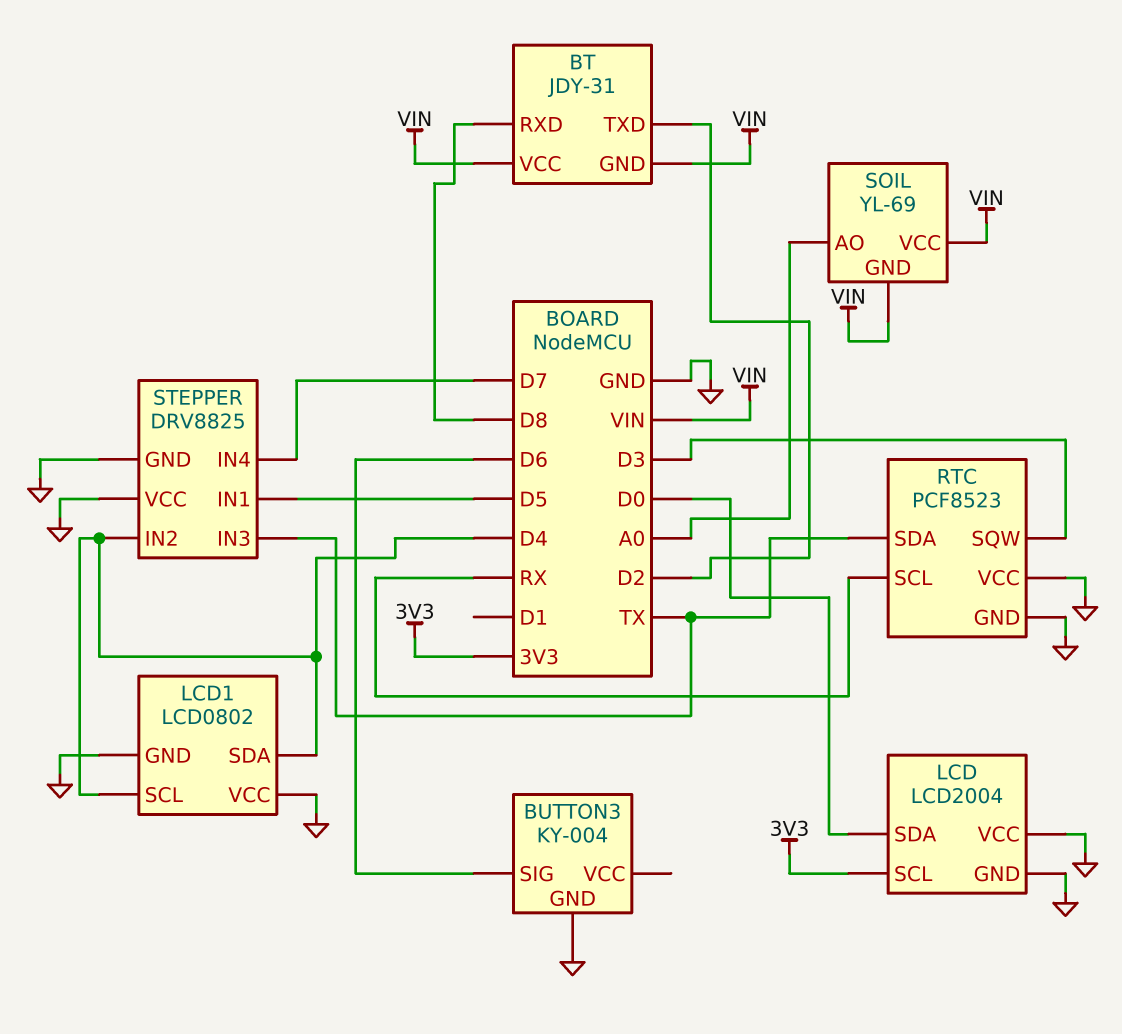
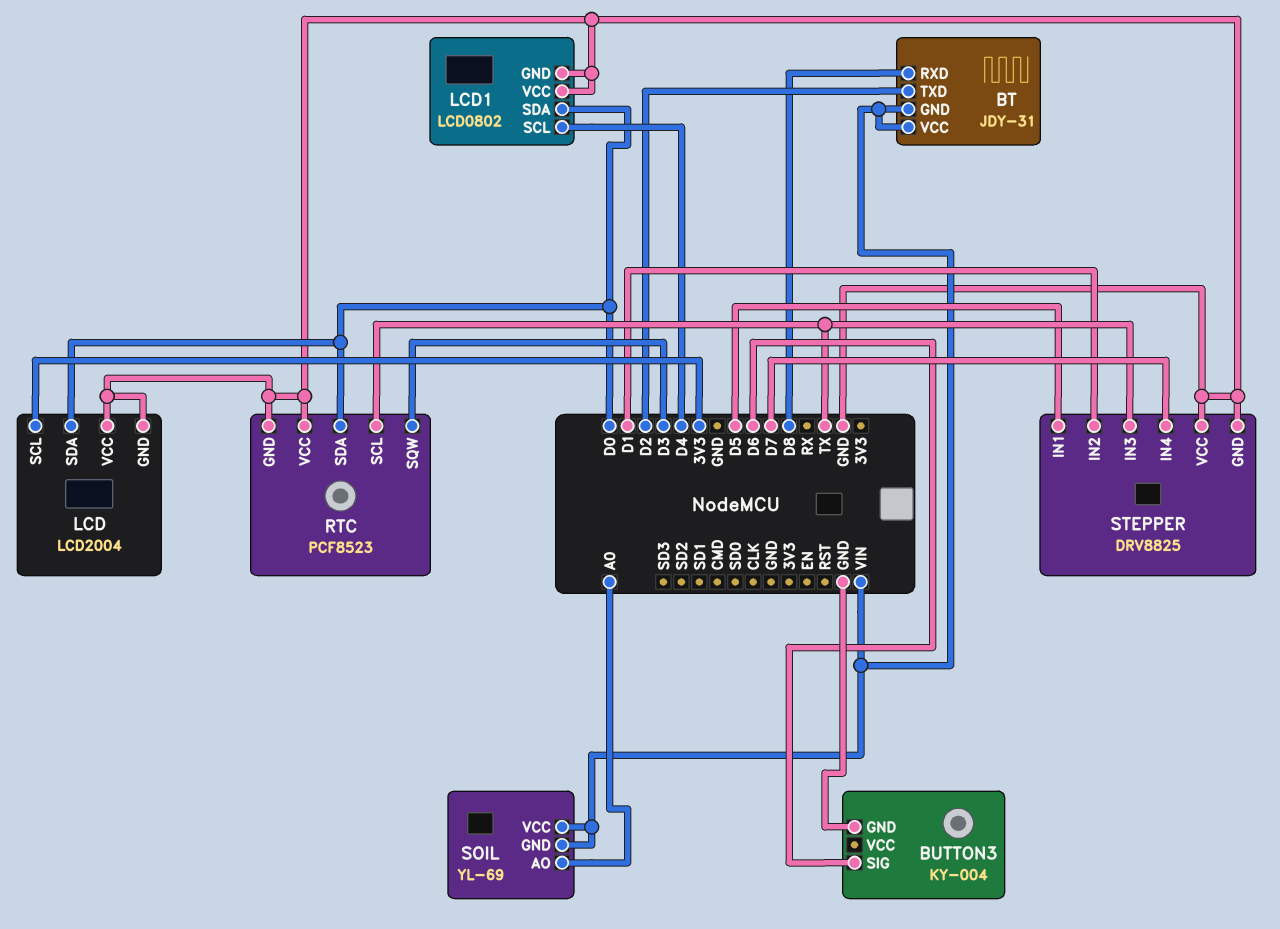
LCD1 pin SDA: D4 -> D0
RTC pin SCL: RX -> TX
RTC pin SDA: TX -> D0
STEPPER pin IN2: D4 -> D1

